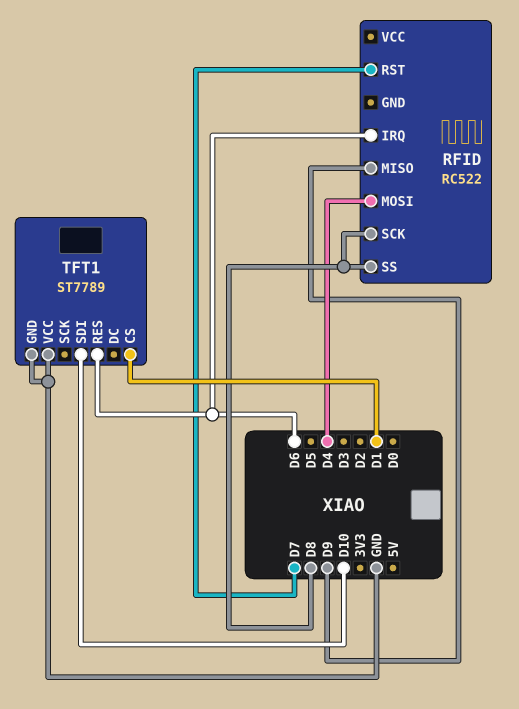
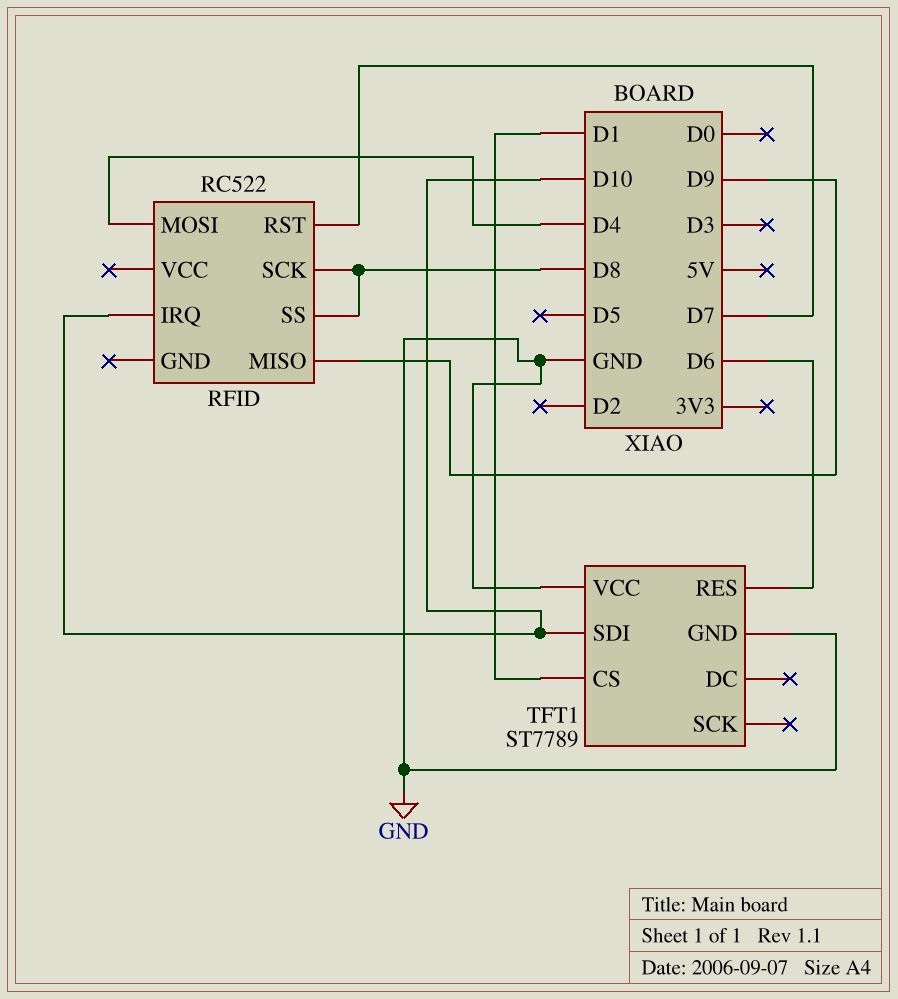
RFID pin IRQ: D6 -> D10

